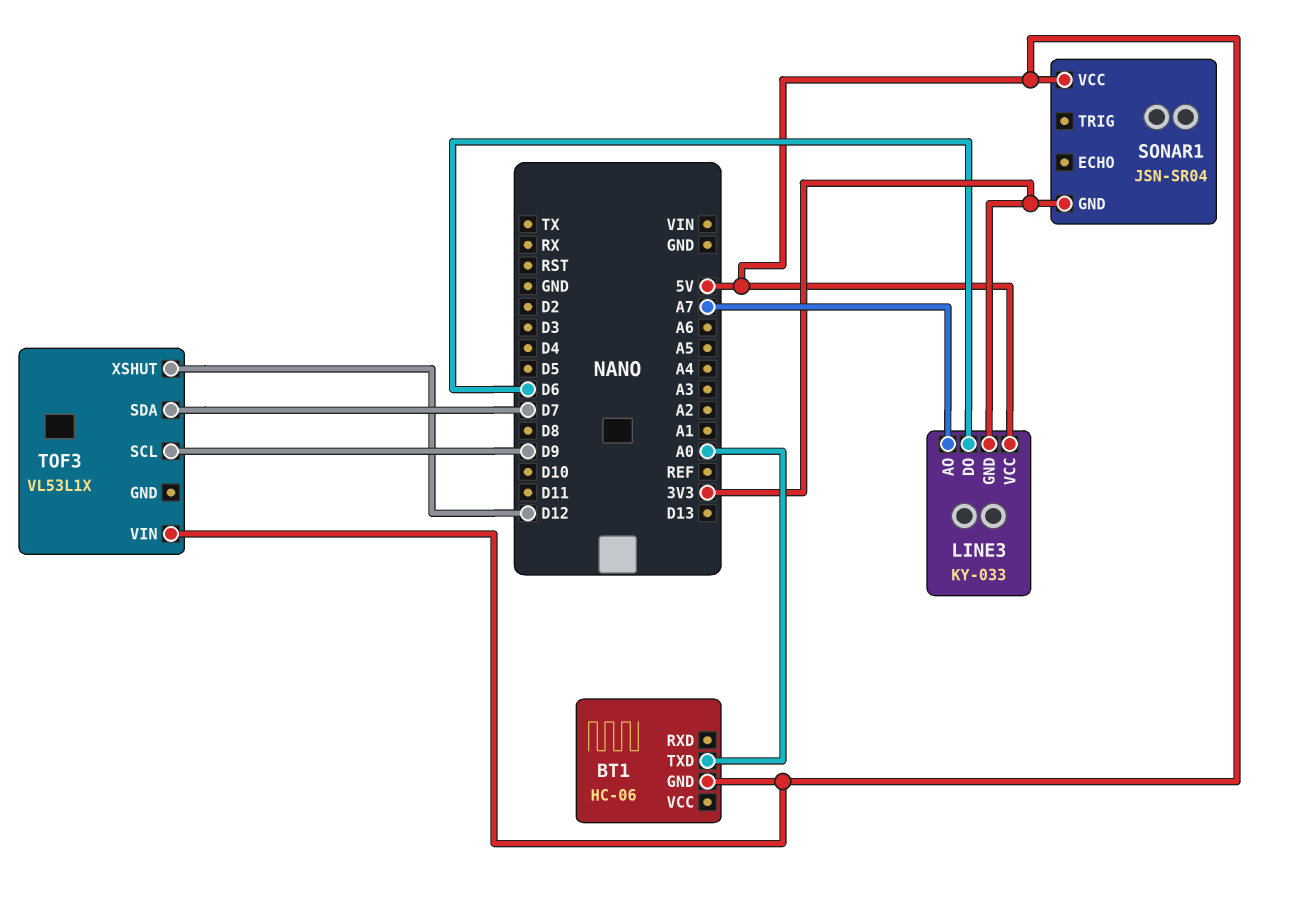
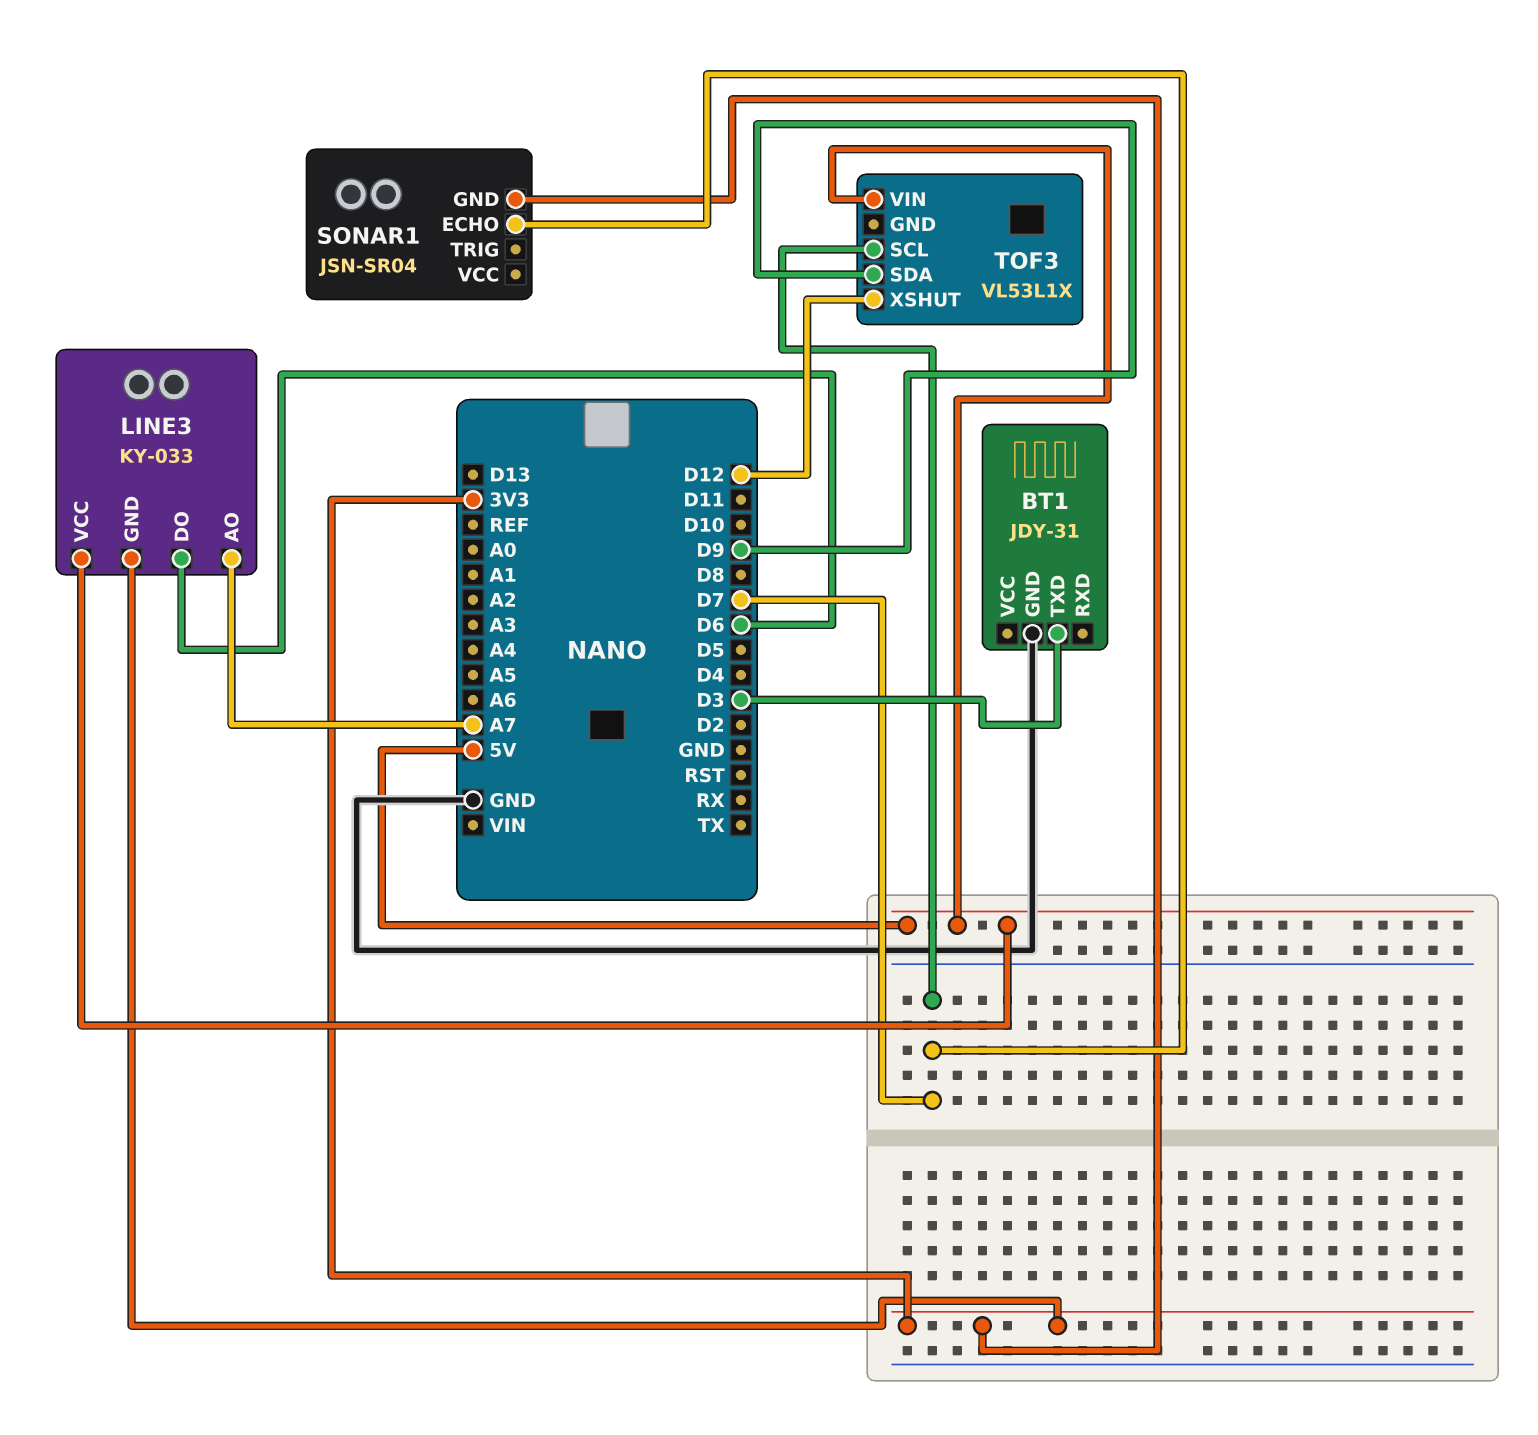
BT1: HC-06 -> JDY-31
BT1 pin GND: 5V -> GND
BT1 pin TXD: A0 -> D3
SONAR1 pin ECHO: none -> D7
SONAR1 pin VCC: 5V -> none
TOF3 pin SCL: D9 -> D7
TOF3 pin SDA: D7 -> D9

